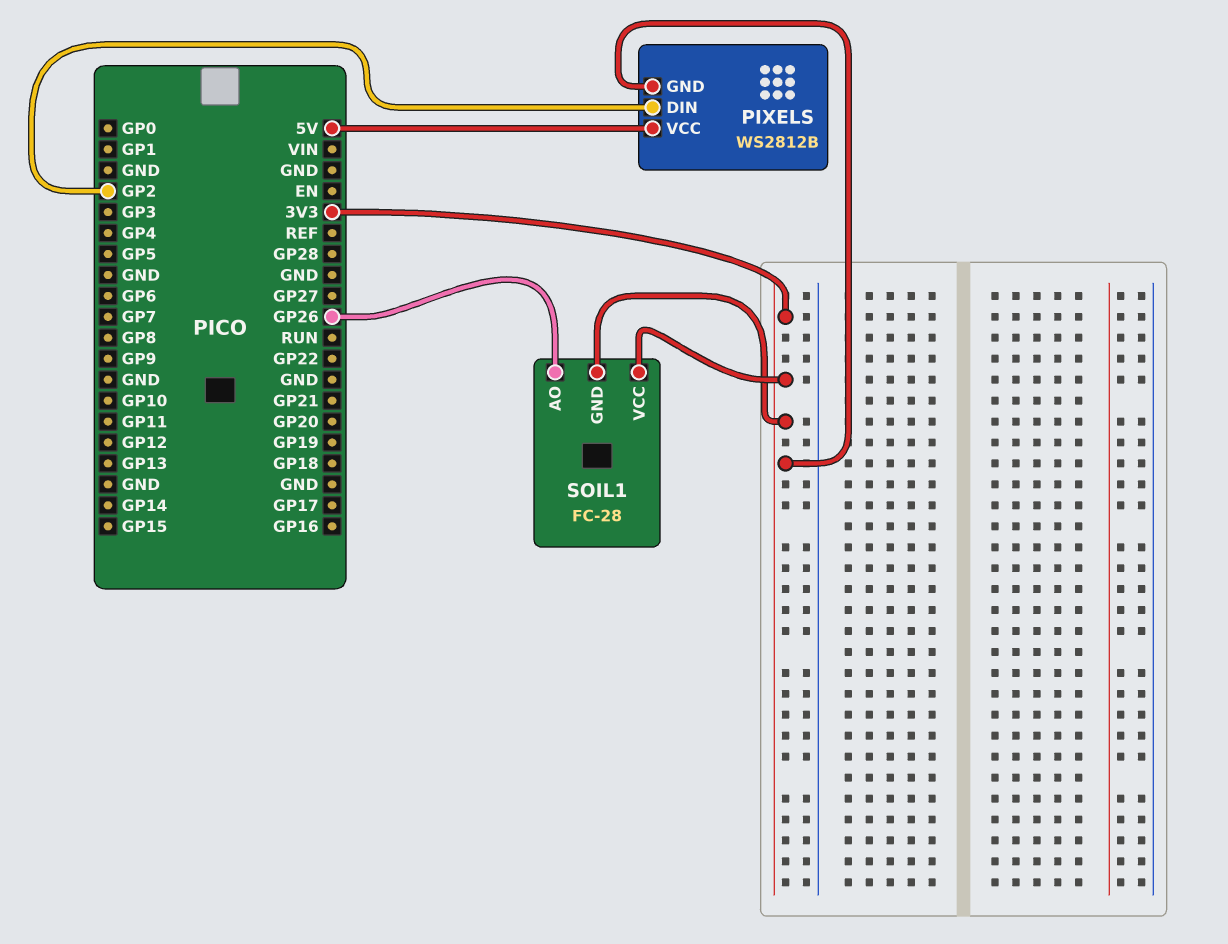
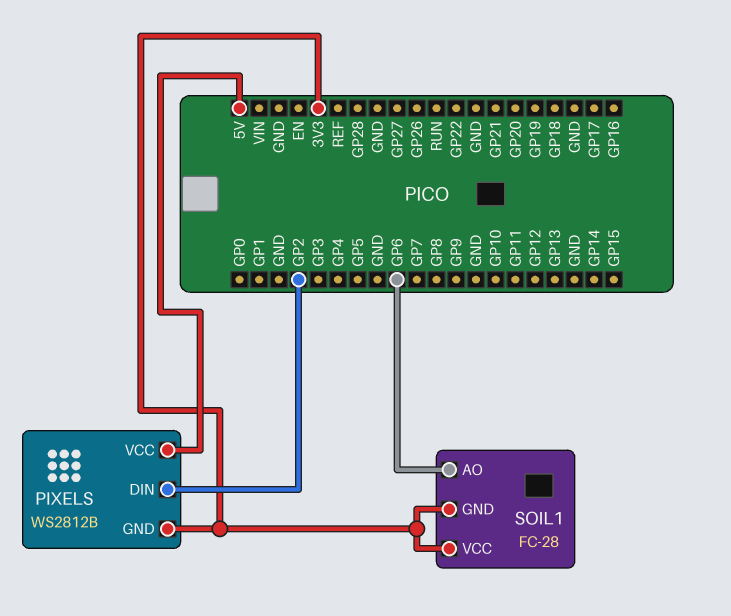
SOIL1 pin AO: GP26 -> GP6

